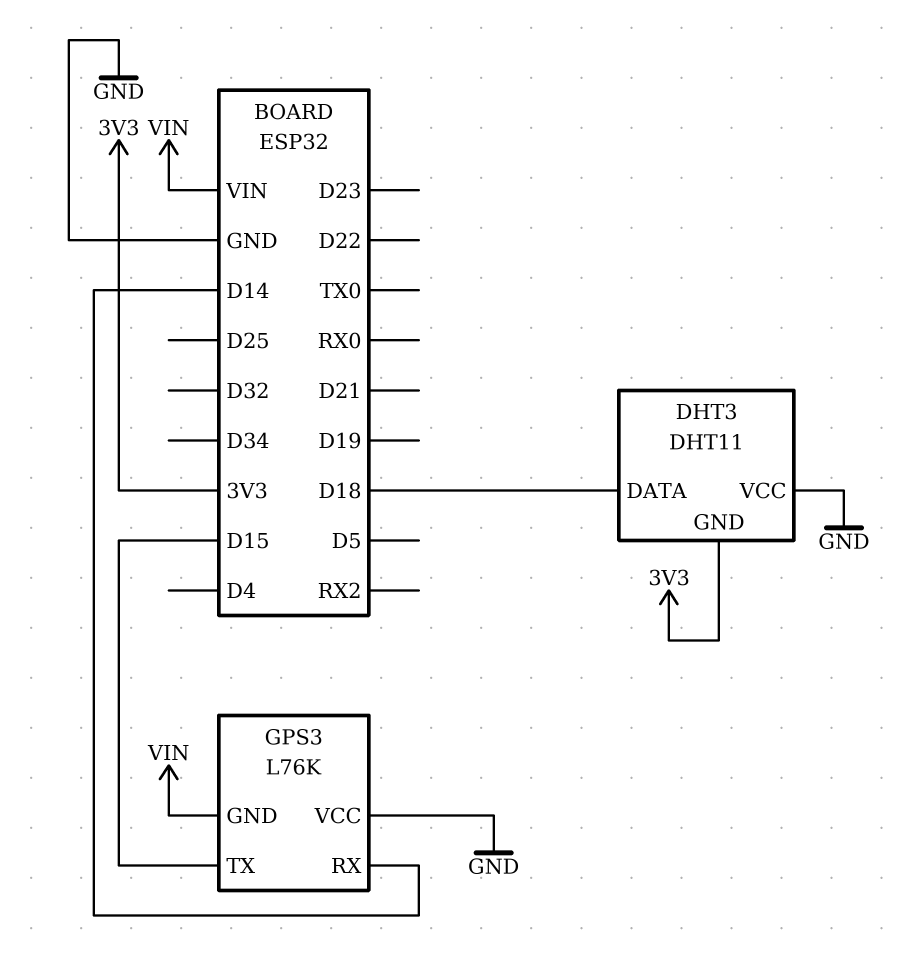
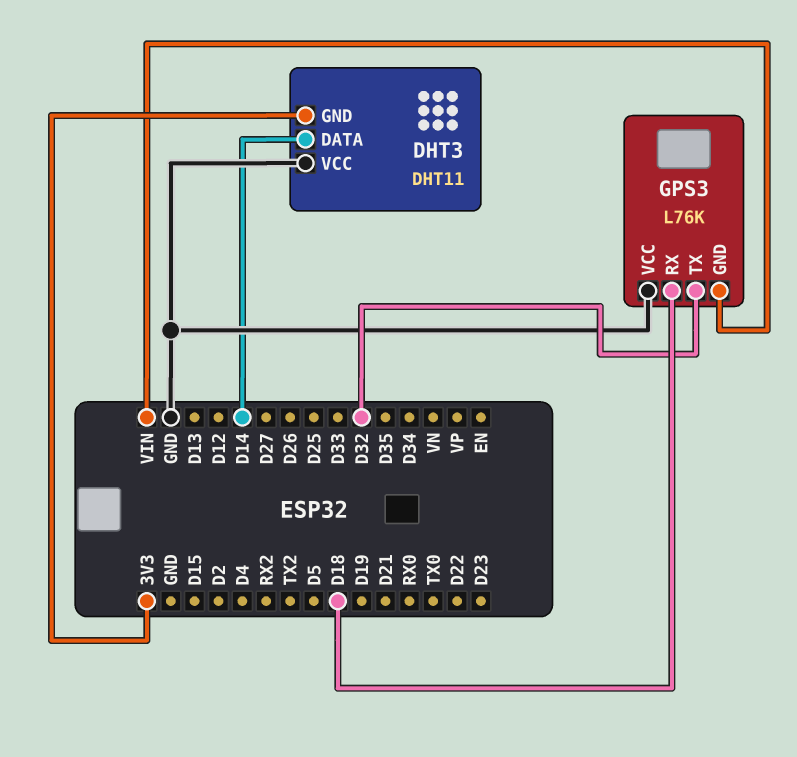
DHT3 pin DATA: D18 -> D14
GPS3 pin RX: D14 -> D18
GPS3 pin TX: D15 -> D32

